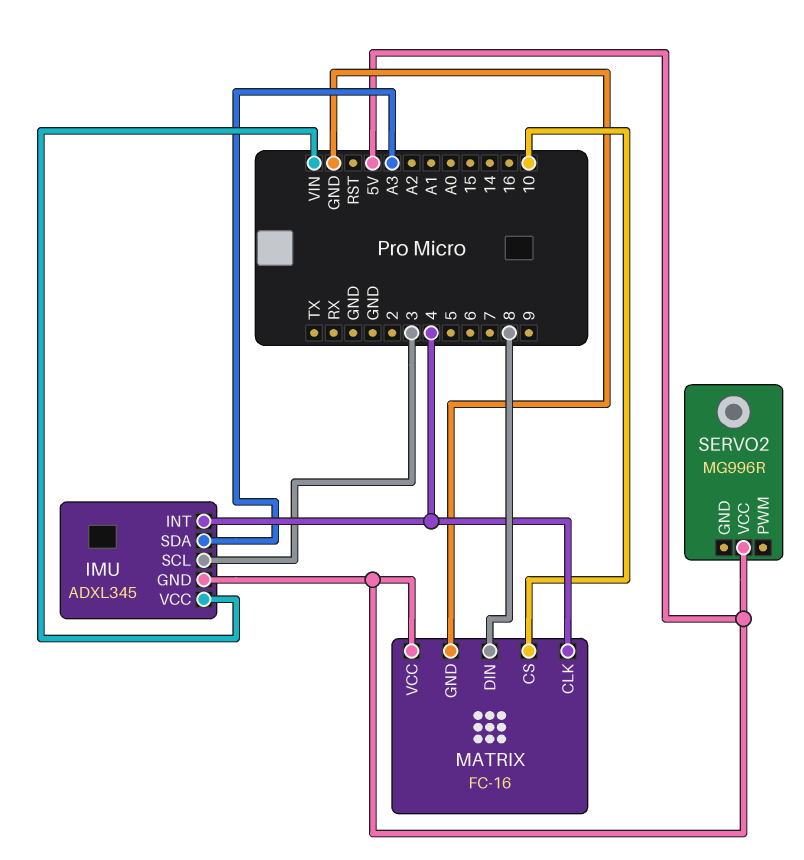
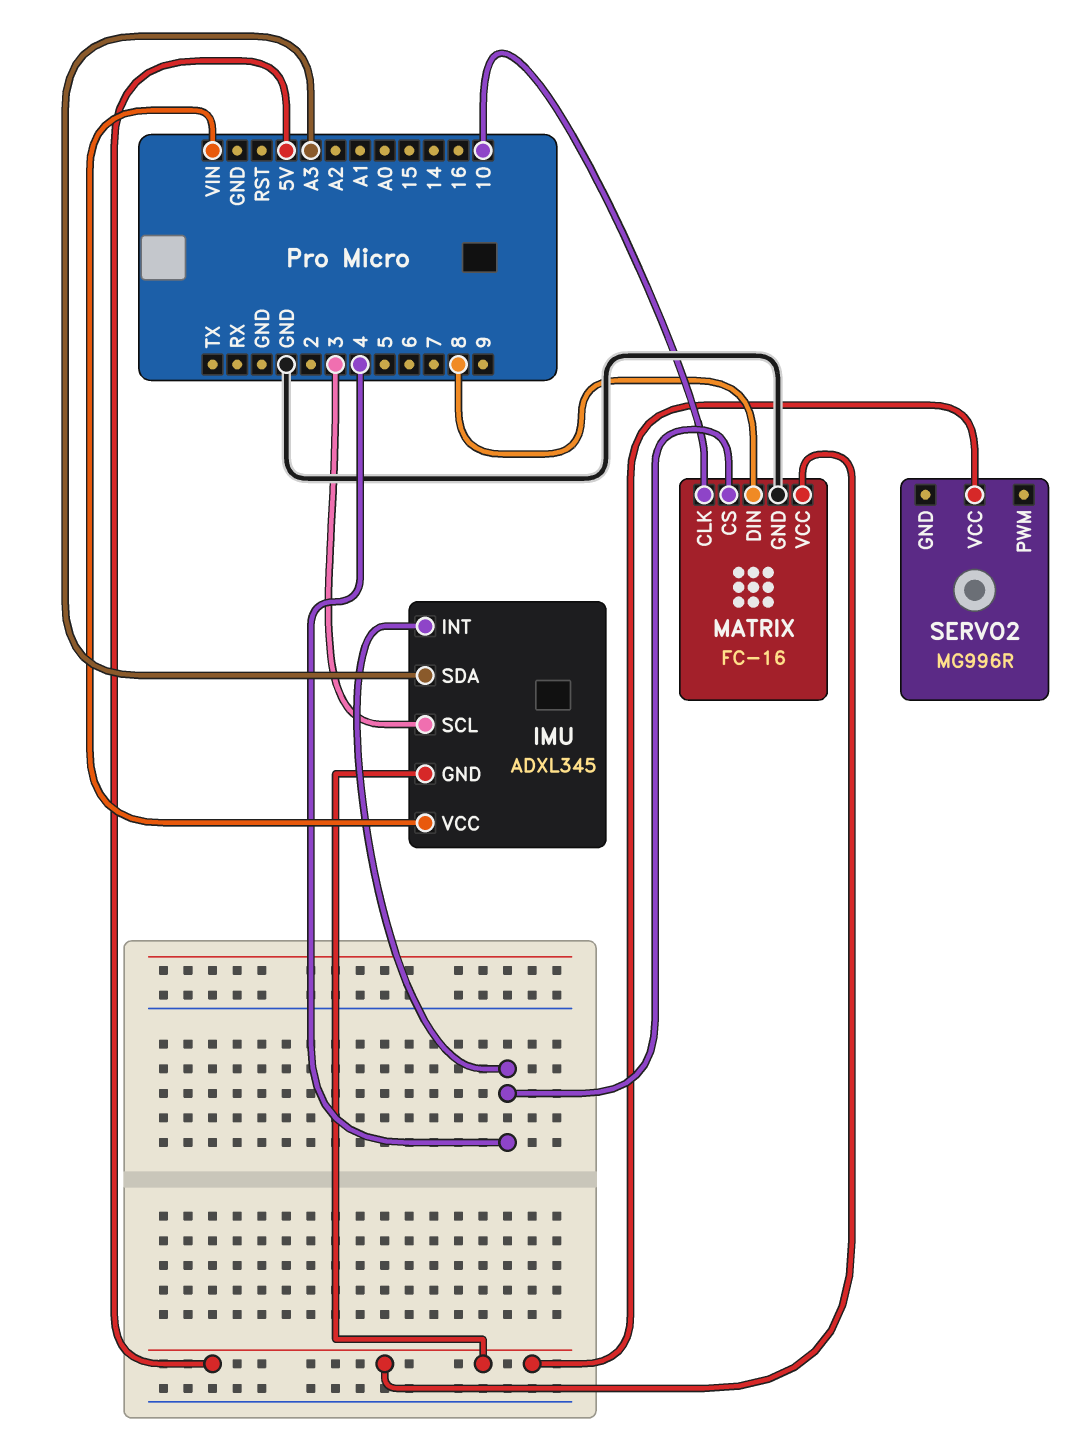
MATRIX pin CLK: 4 -> 10
MATRIX pin CS: 10 -> 4

